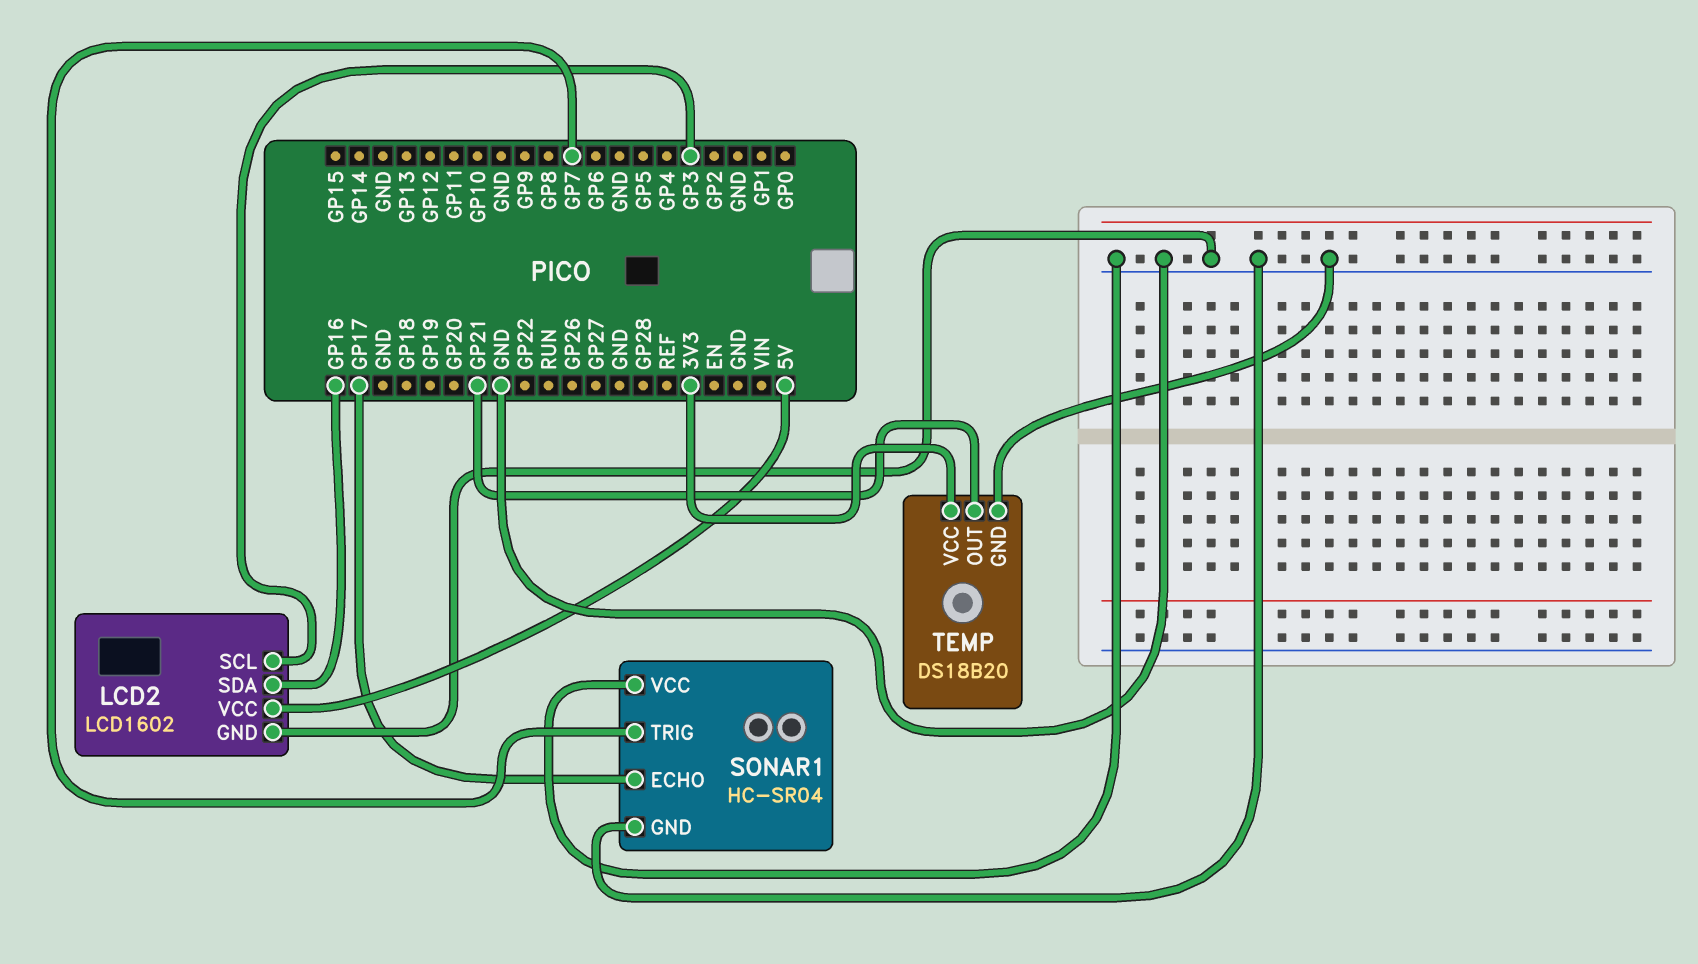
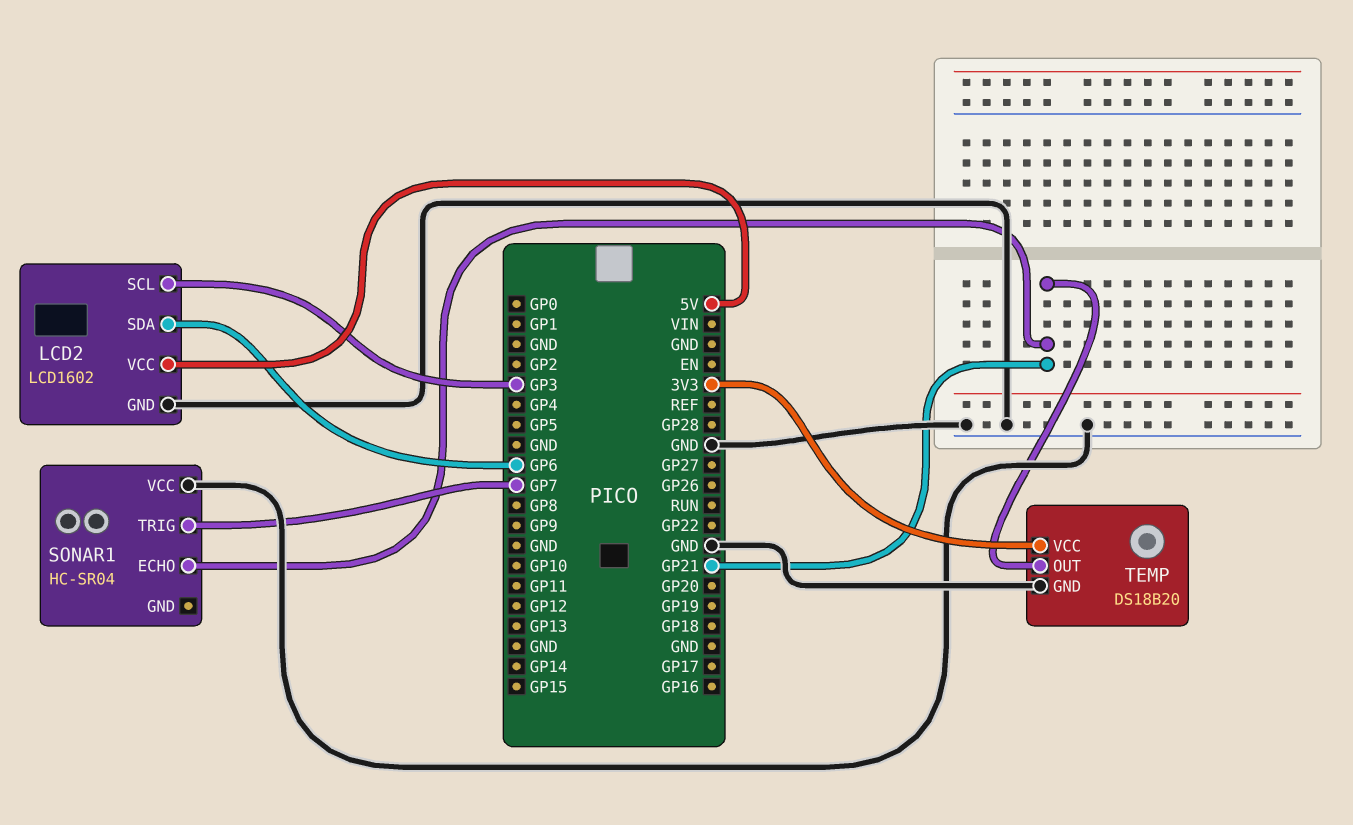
LCD2 pin SDA: GP16 -> GP6
SONAR1 pin ECHO: GP17 -> GP21
SONAR1 pin GND: GND -> none

